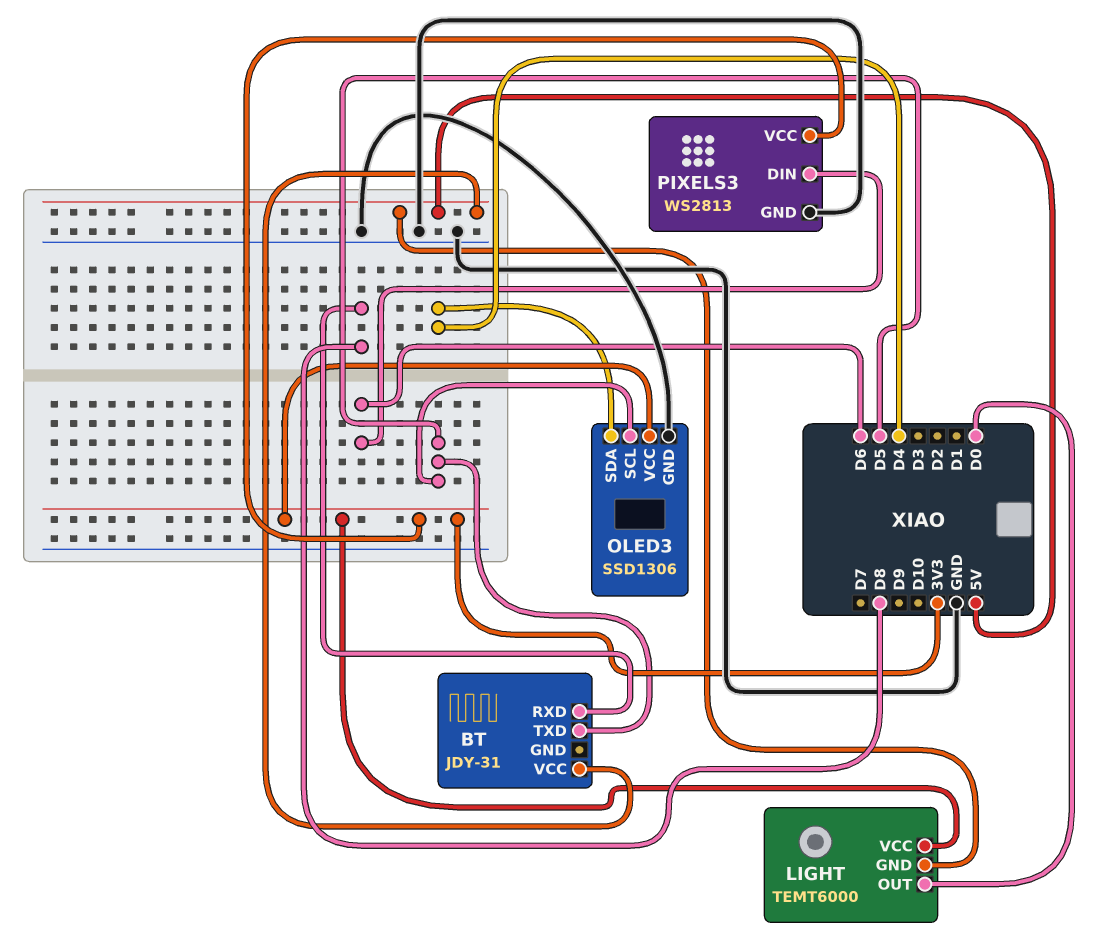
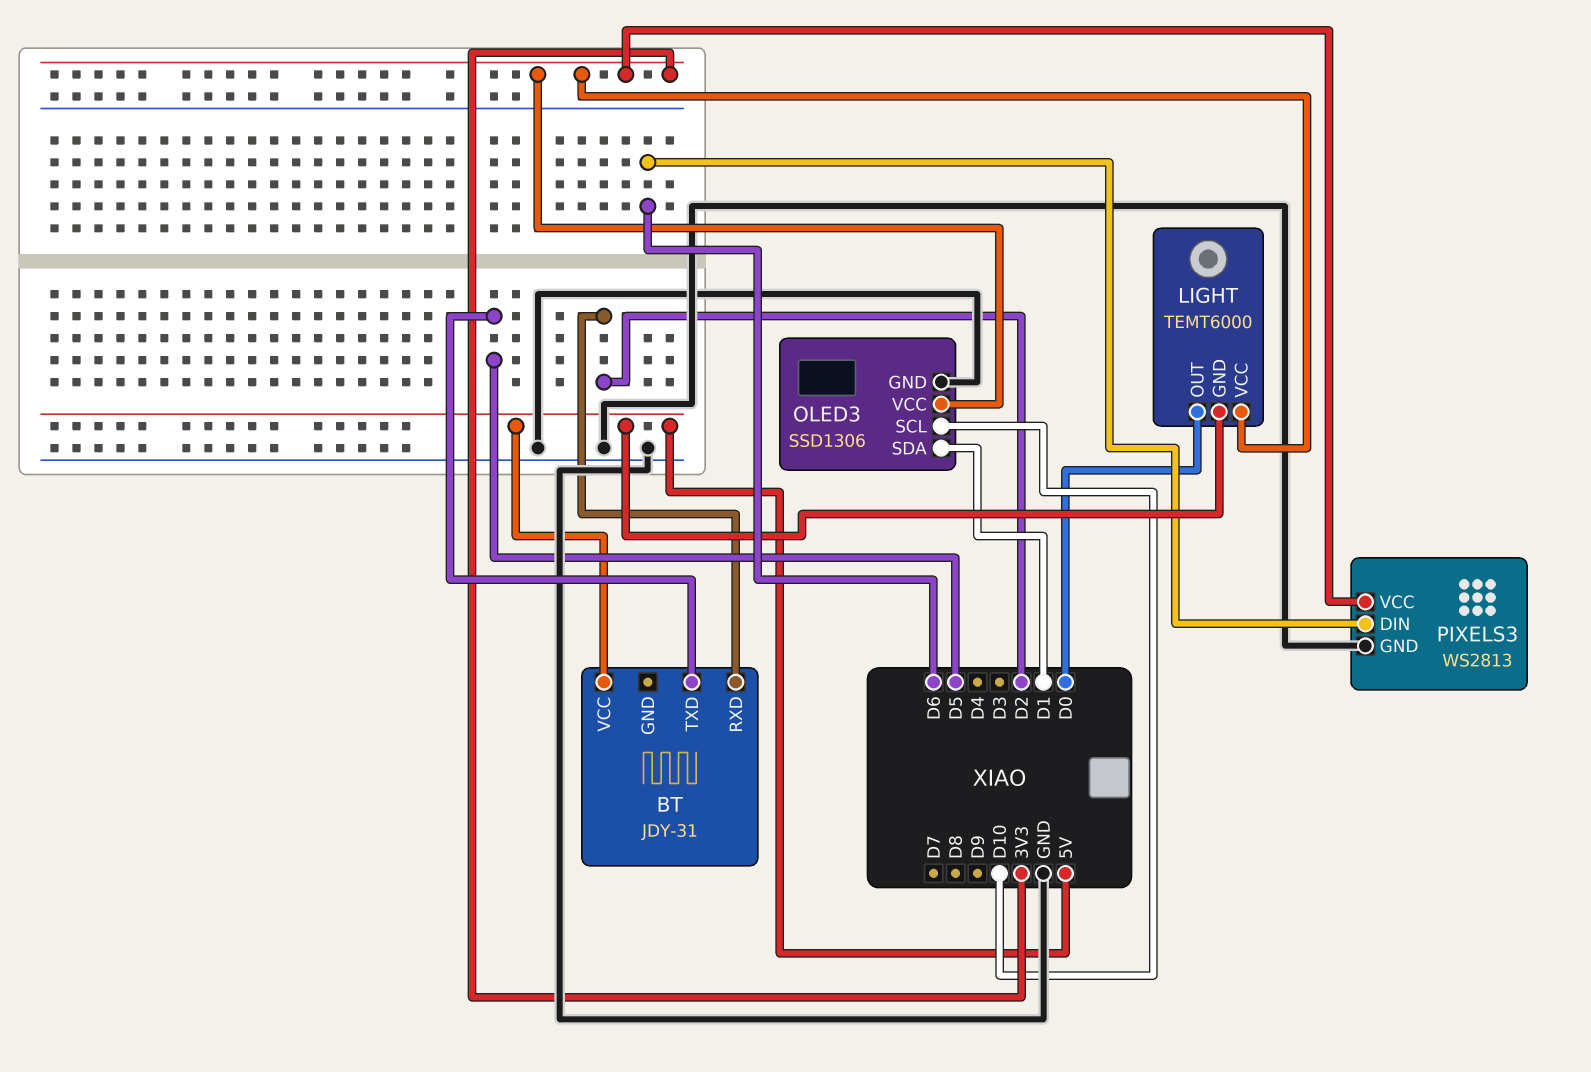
BT pin RXD: D8 -> D2
OLED3 pin SCL: D5 -> D10
OLED3 pin SDA: D4 -> D1

